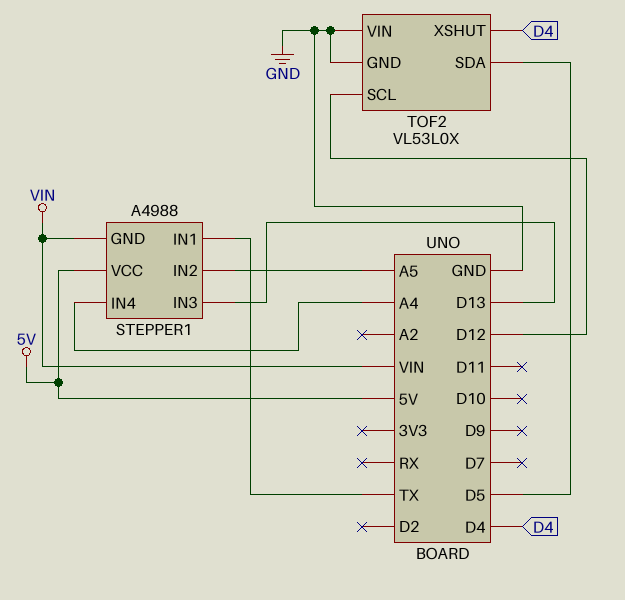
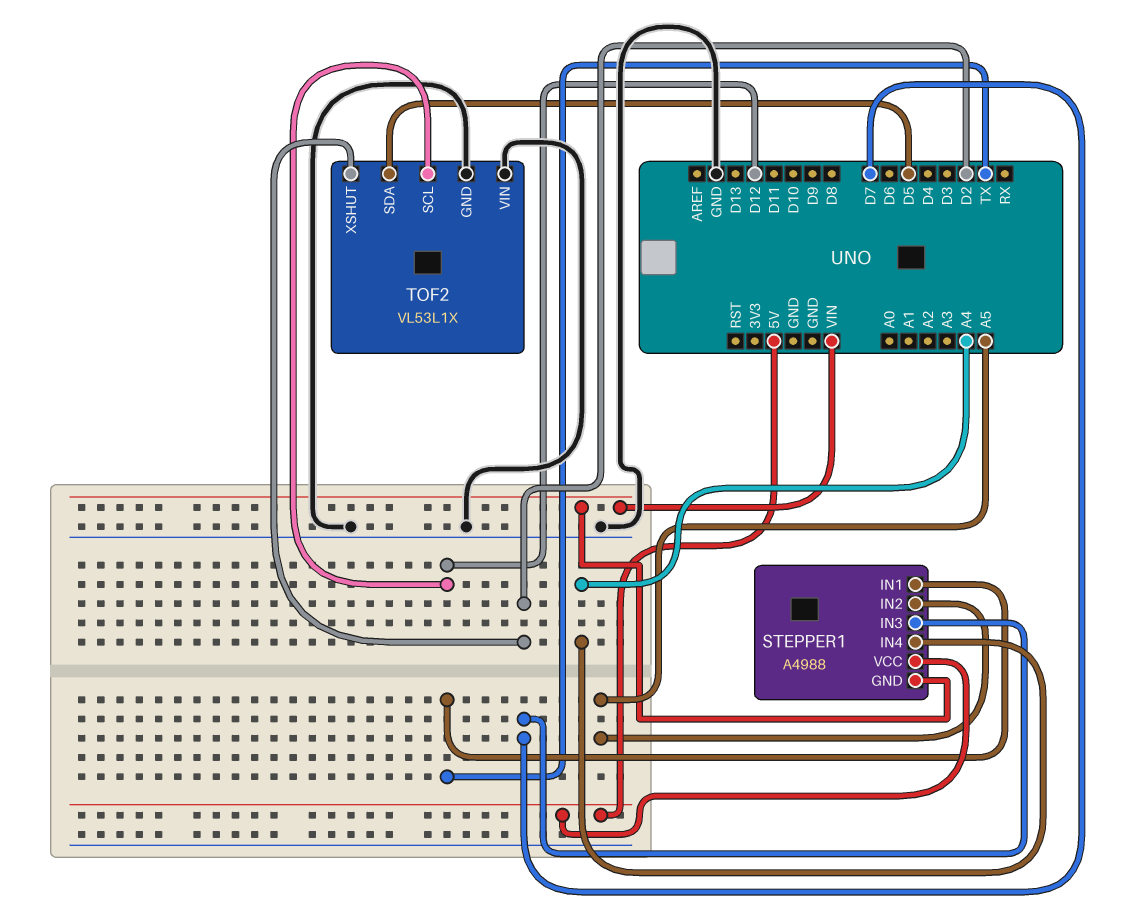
STEPPER1 pin IN3: D13 -> D7
TOF2: VL53L0X -> VL53L1X
TOF2 pin XSHUT: D4 -> D2

